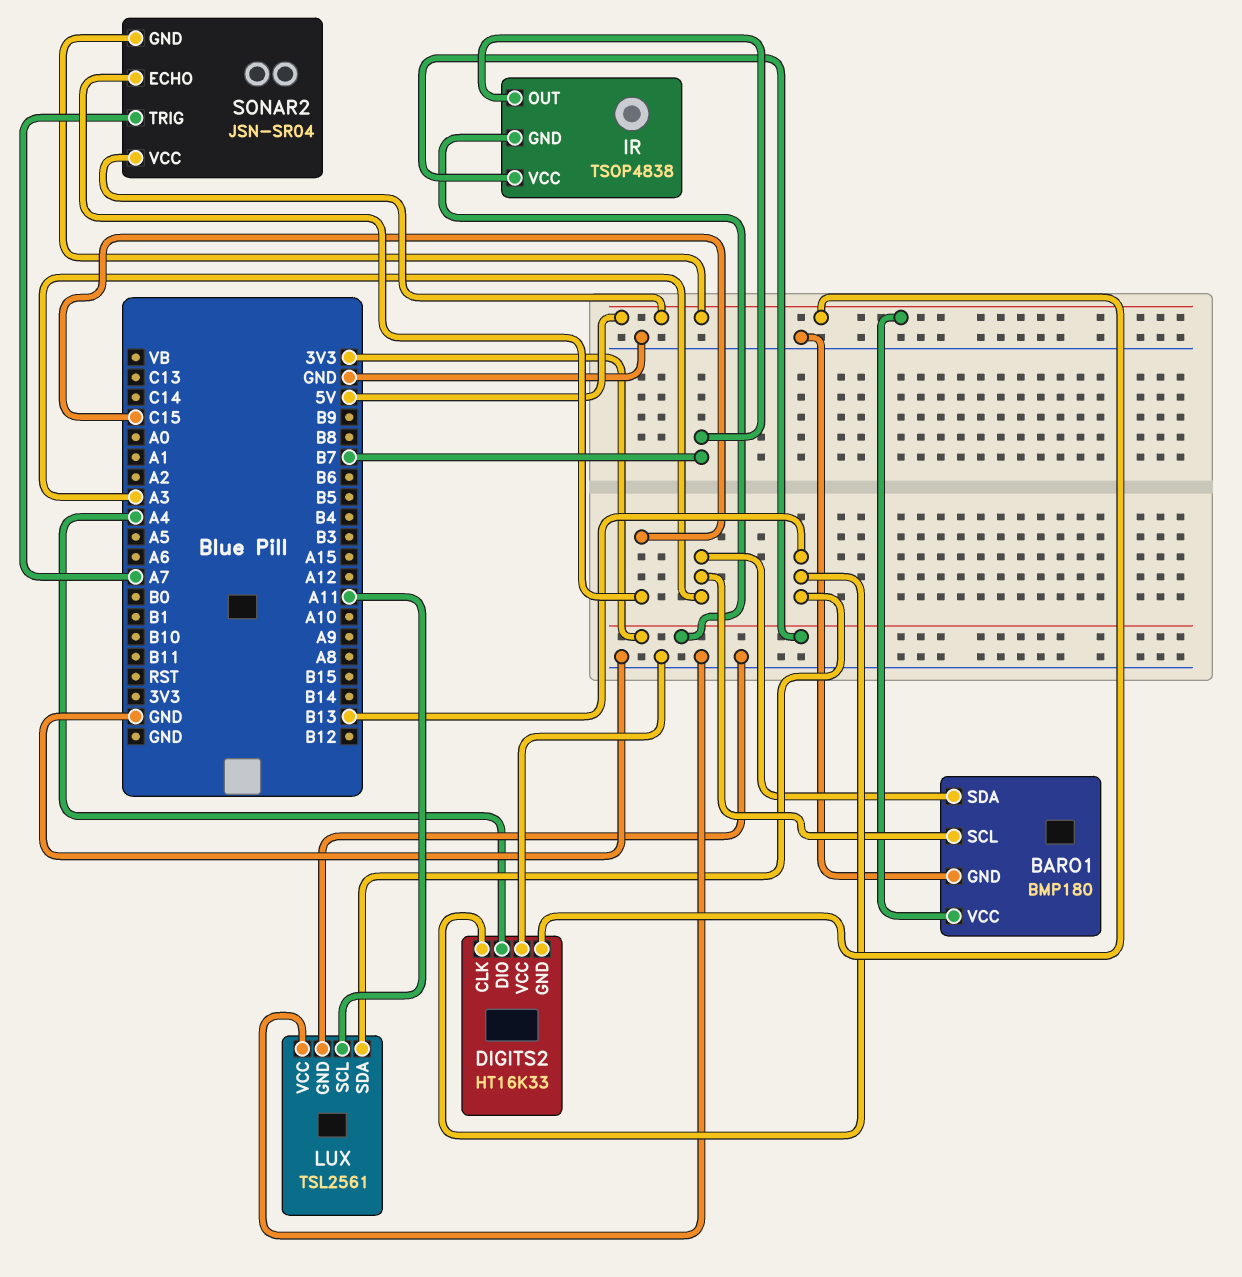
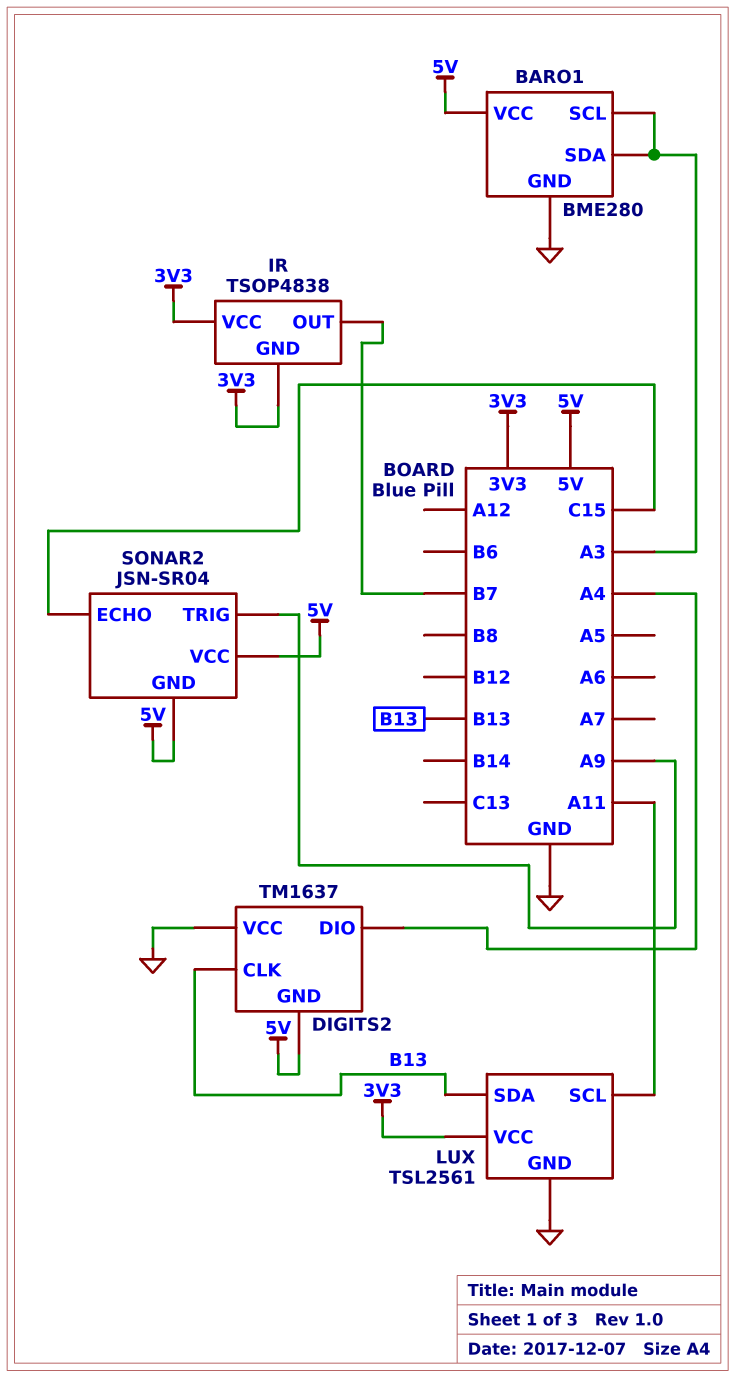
BARO1: BMP180 -> BME280
DIGITS2: HT16K33 -> TM1637
LUX pin VCC: GND -> 3V3
SONAR2 pin TRIG: A7 -> A9

